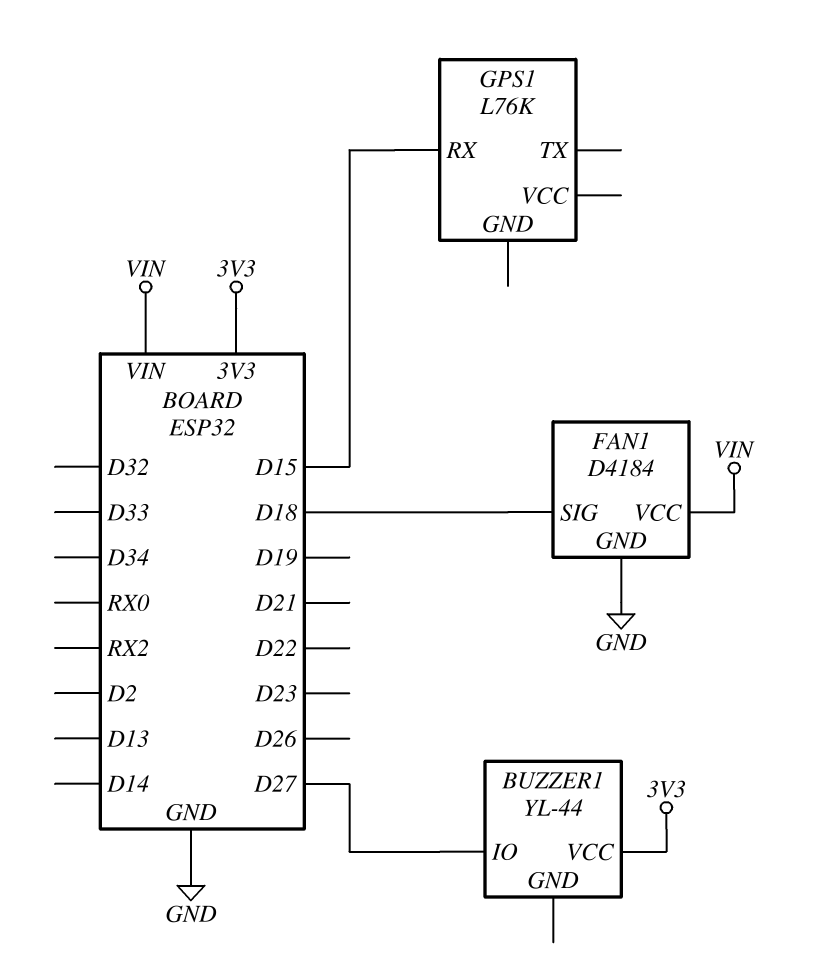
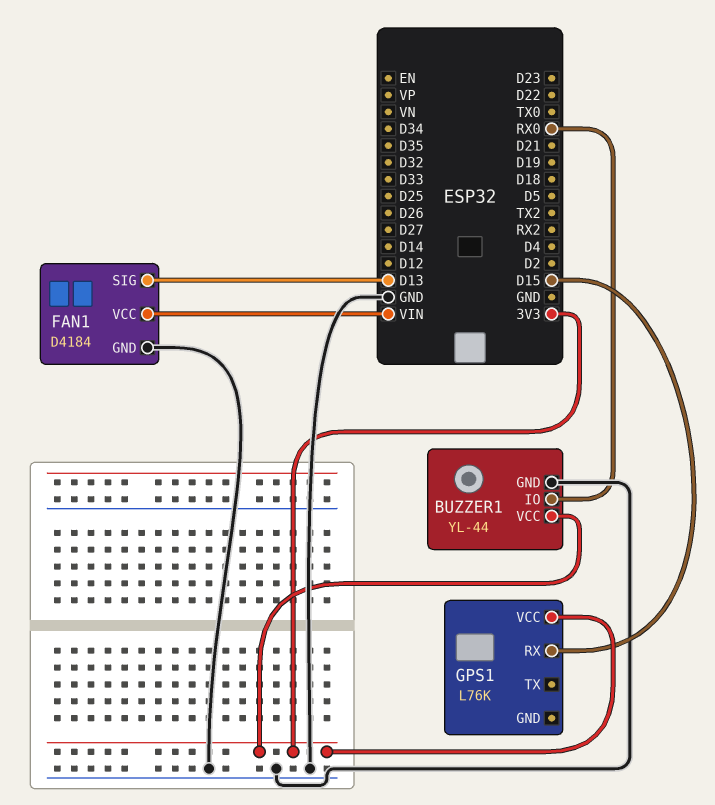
BUZZER1 pin GND: none -> GND
BUZZER1 pin IO: D27 -> RX0
FAN1 pin SIG: D18 -> D13
GPS1 pin VCC: none -> 3V3

